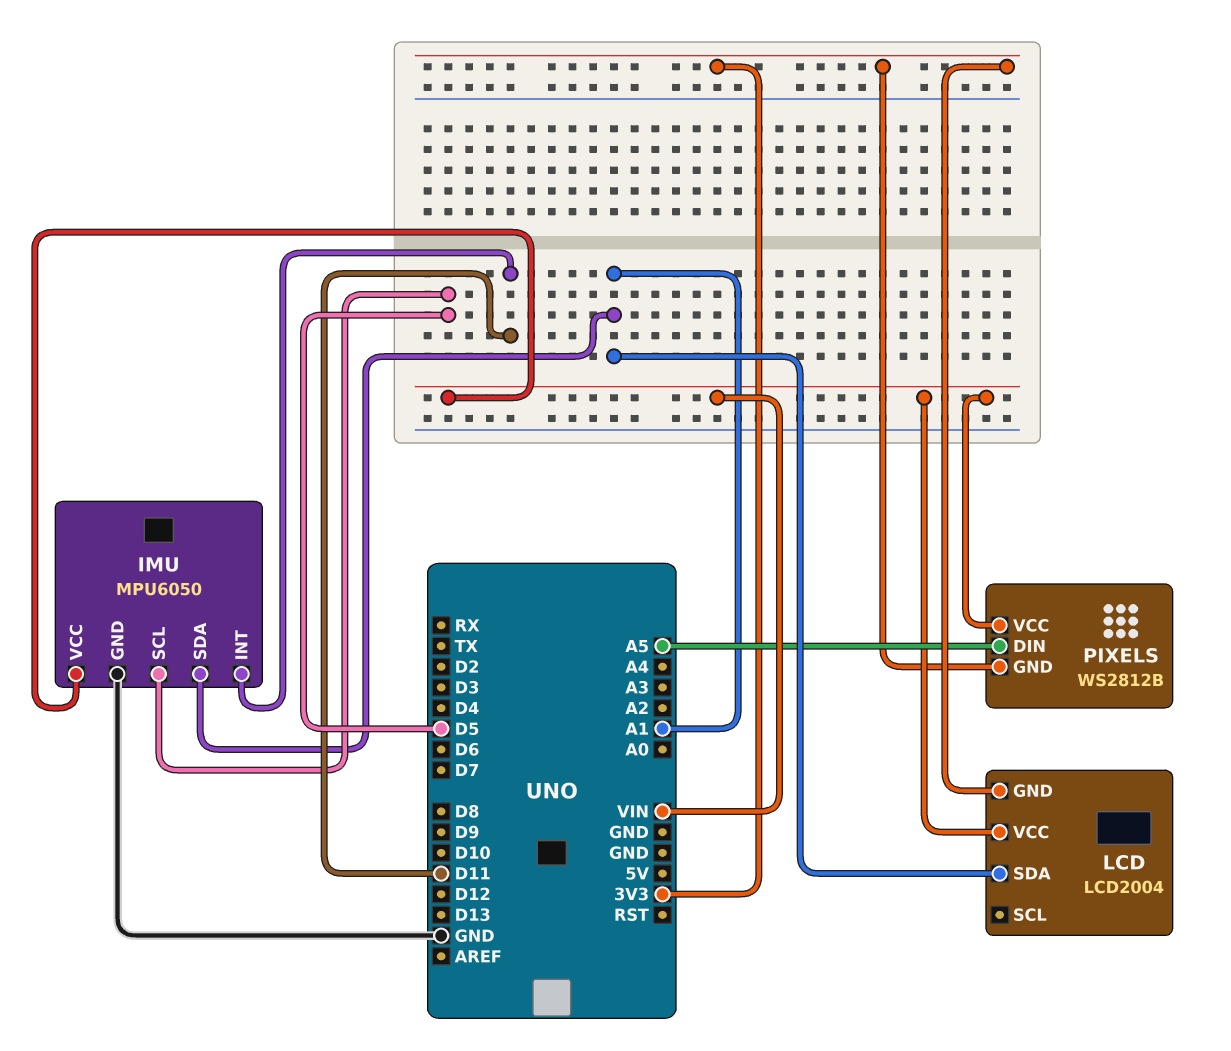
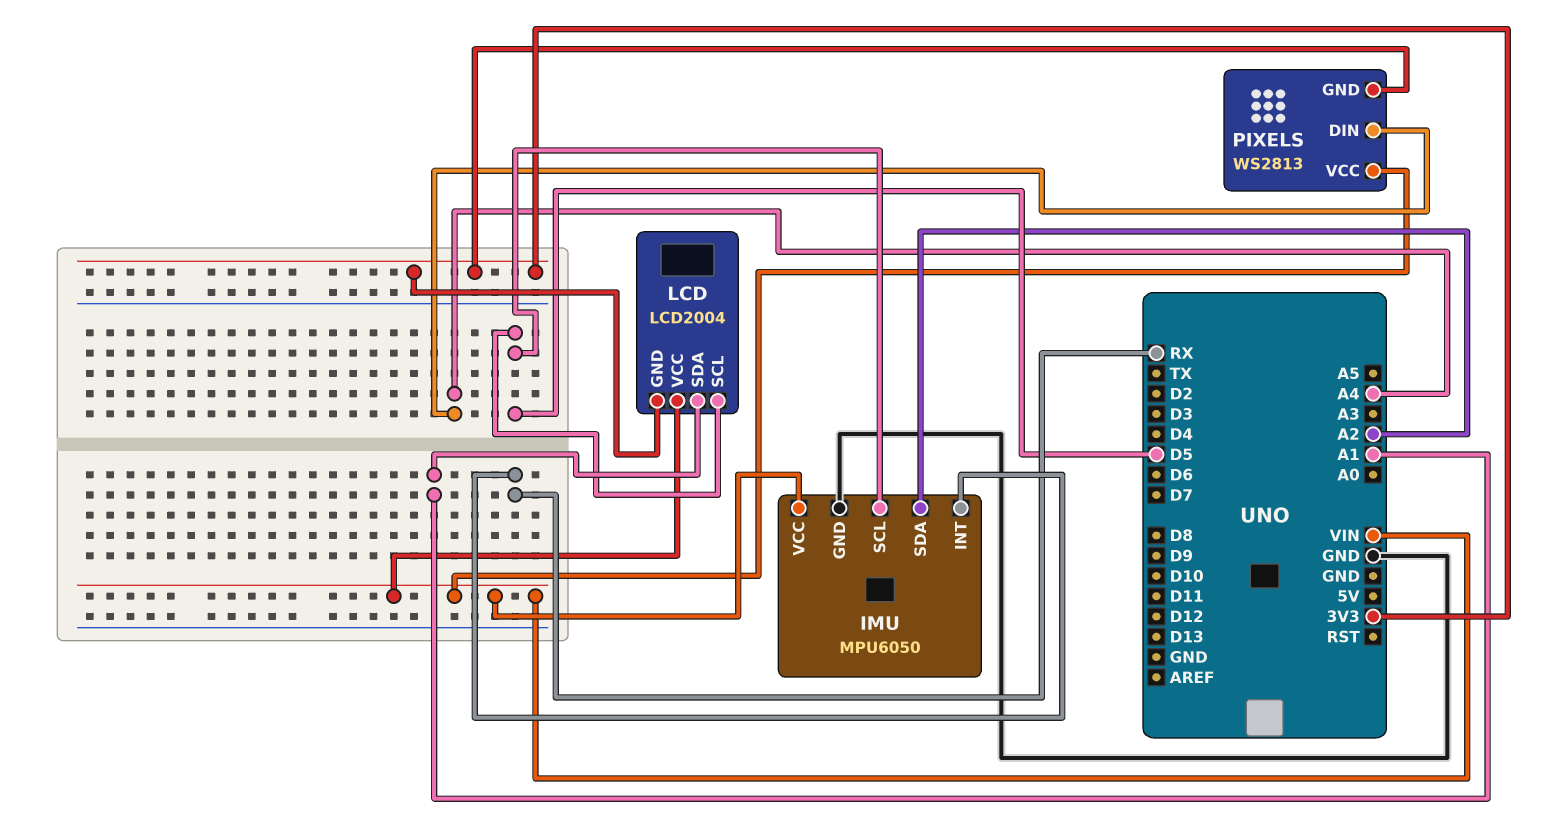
IMU pin INT: D11 -> RX
IMU pin SDA: A1 -> A2
LCD pin SCL: none -> D5
PIXELS: WS2812B -> WS2813
PIXELS pin DIN: A5 -> A4

